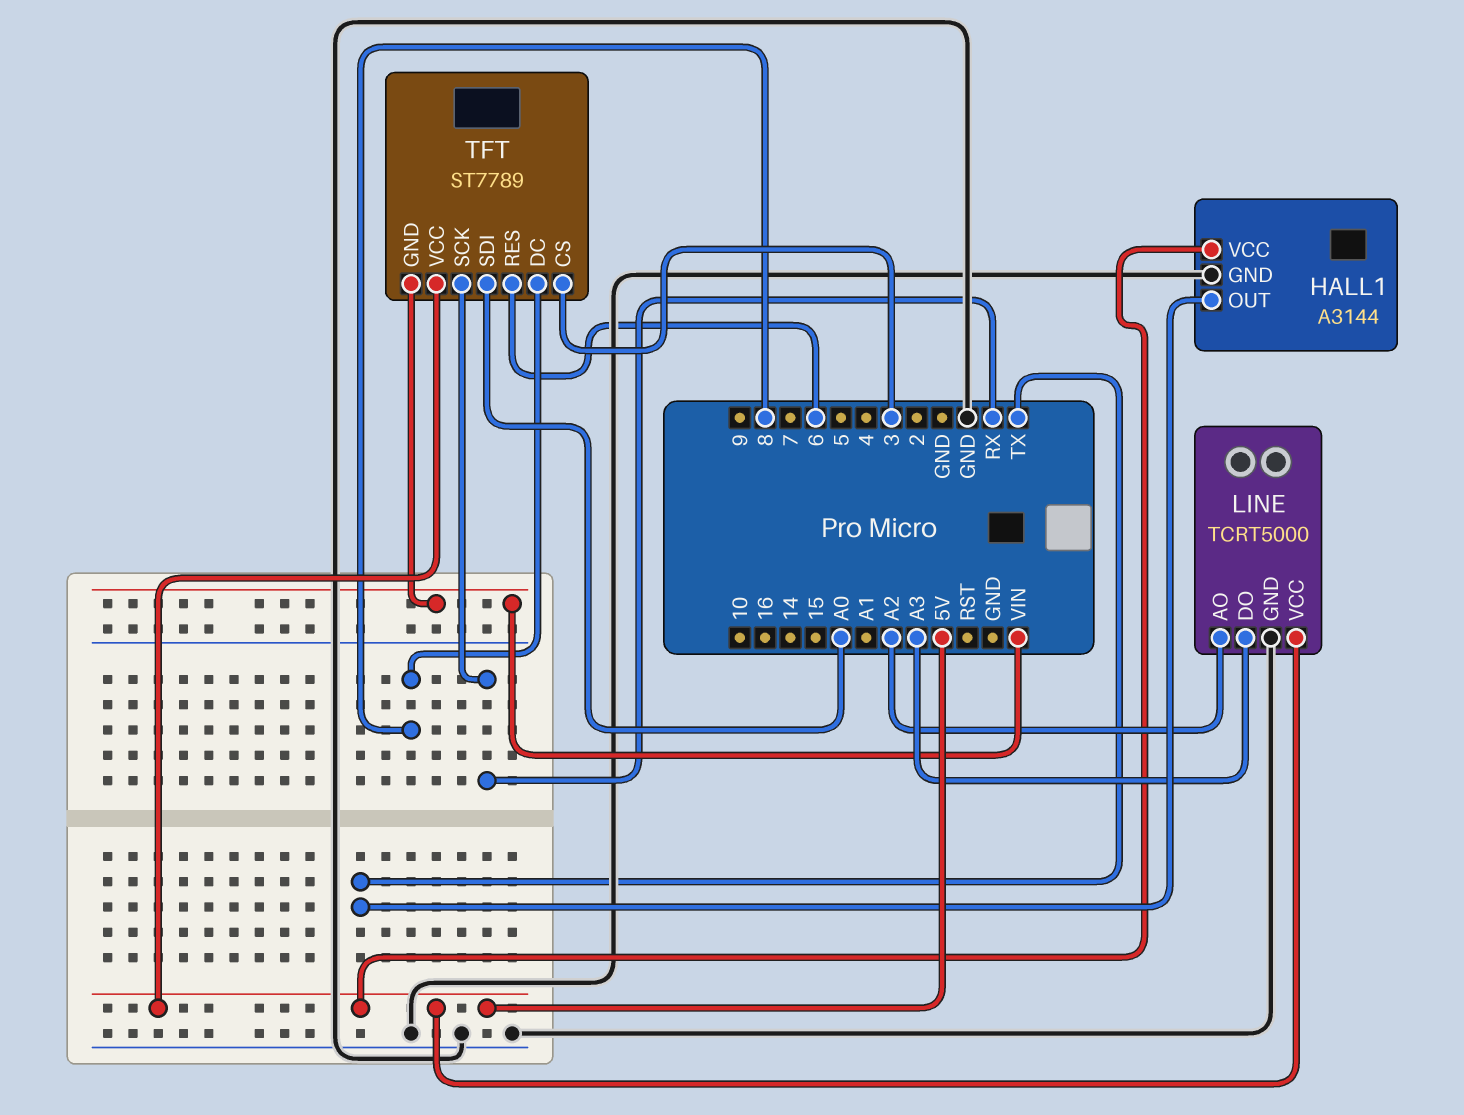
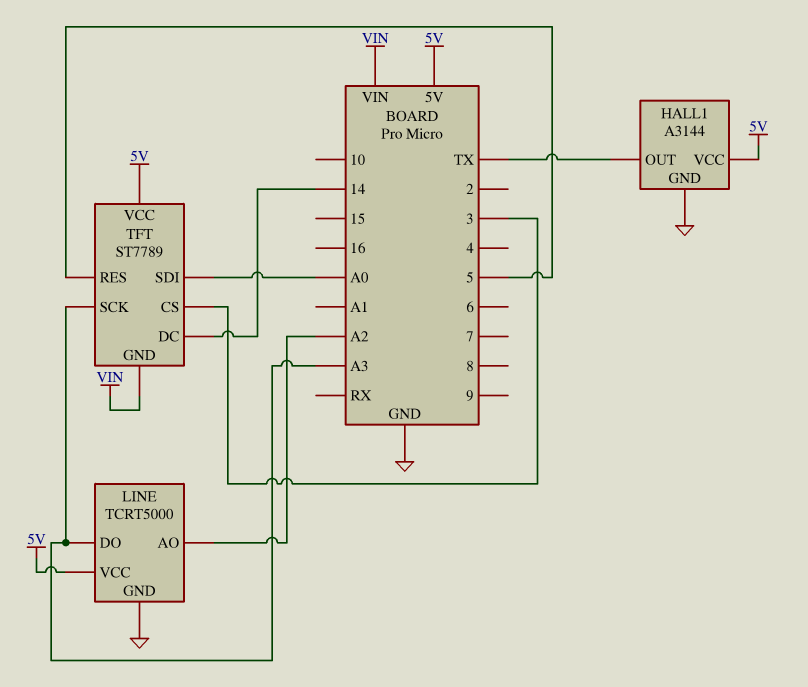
TFT pin DC: 8 -> 14
TFT pin RES: 6 -> 5
TFT pin SCK: RX -> A3

